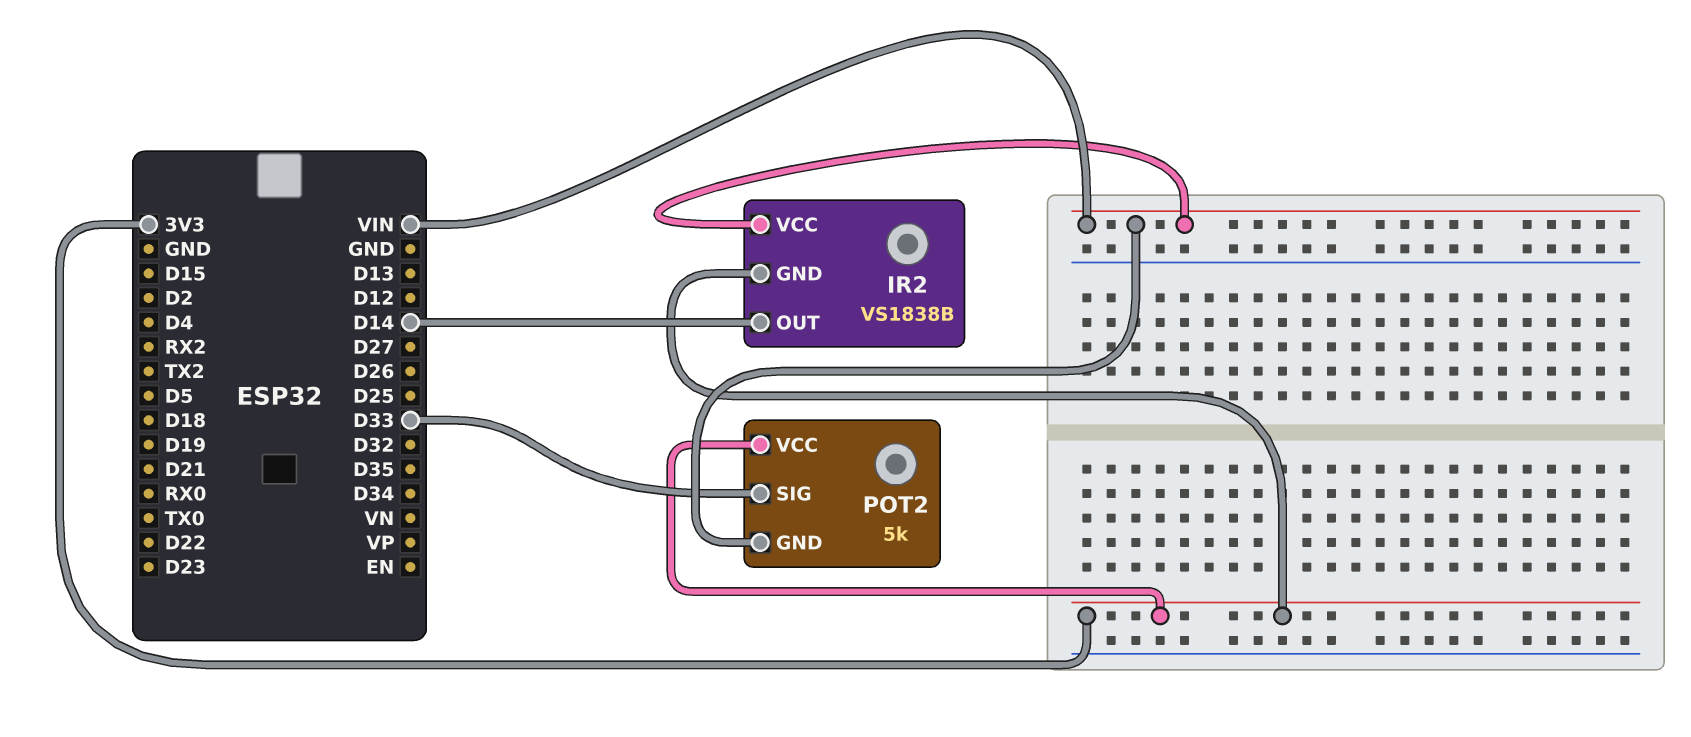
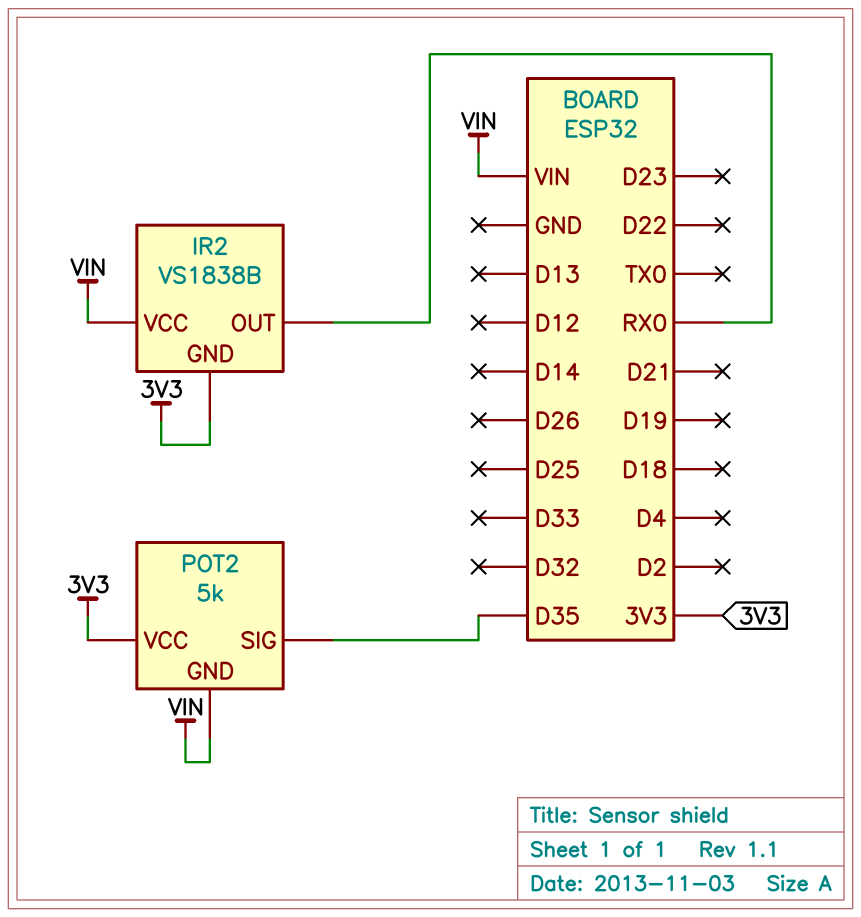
IR2 pin OUT: D14 -> RX0
POT2 pin SIG: D33 -> D35

